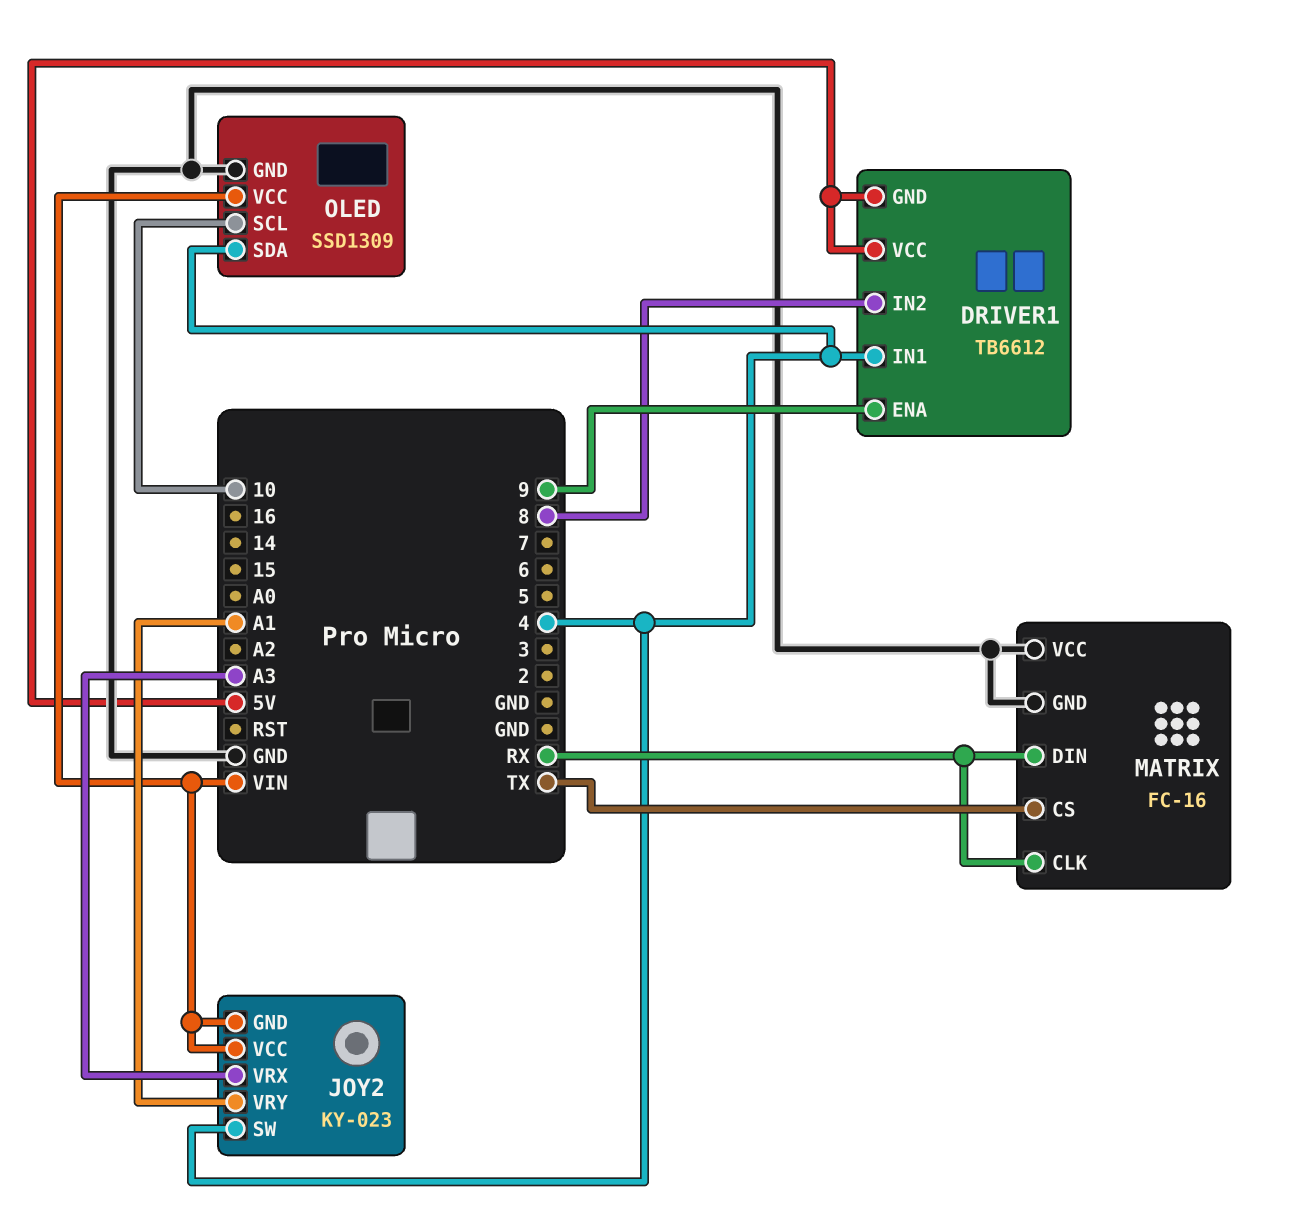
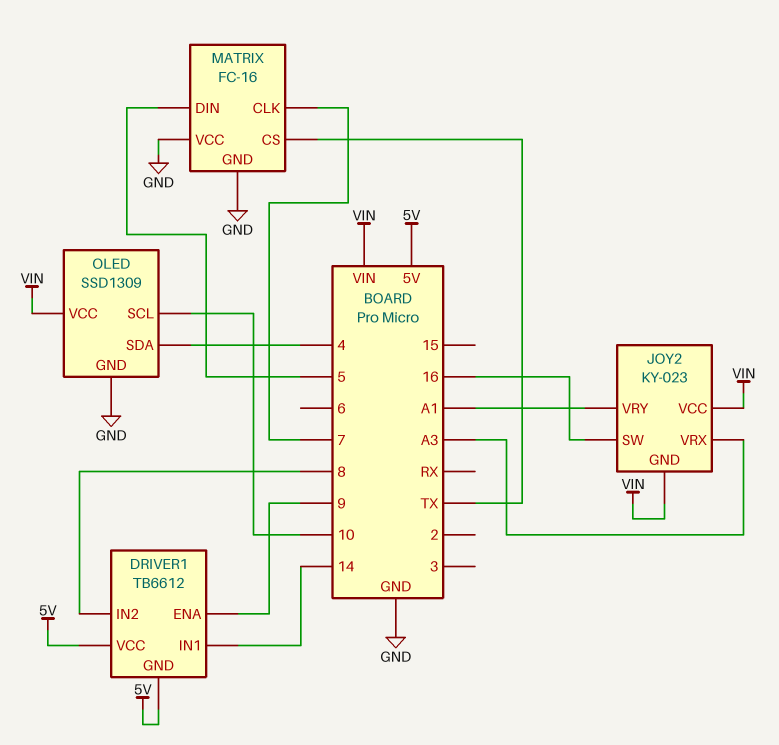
DRIVER1 pin IN1: 4 -> 14
JOY2 pin SW: 4 -> 16
MATRIX pin CLK: RX -> 7
MATRIX pin DIN: RX -> 5

